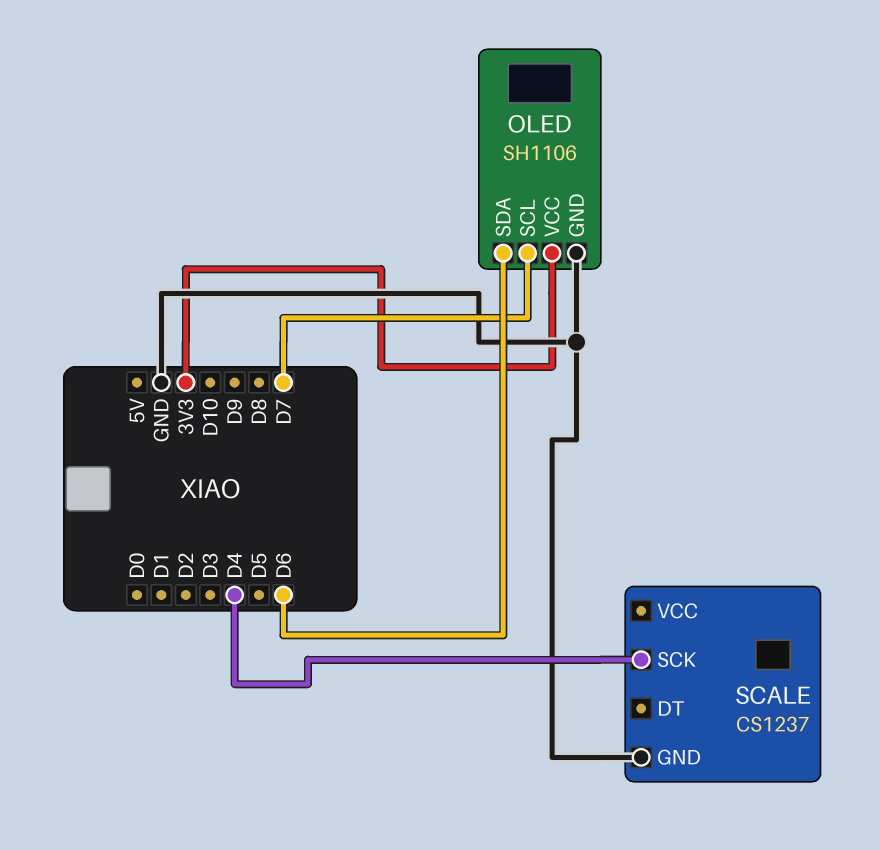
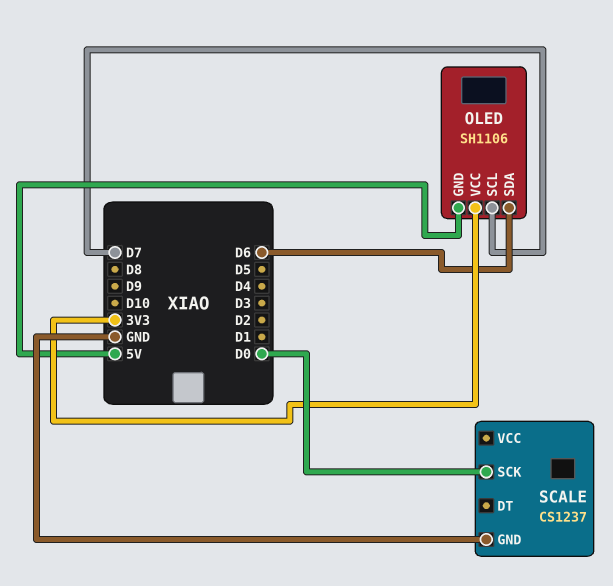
OLED pin GND: GND -> 5V
SCALE pin SCK: D4 -> D0

